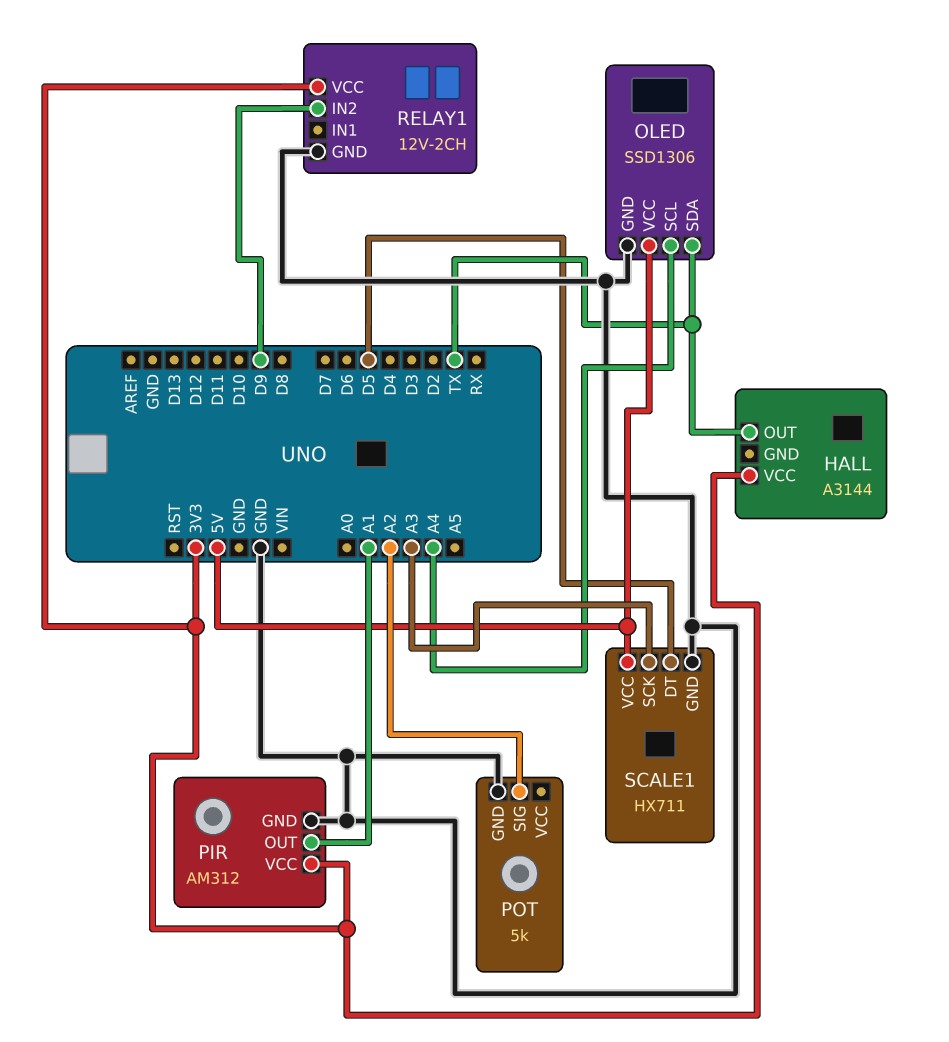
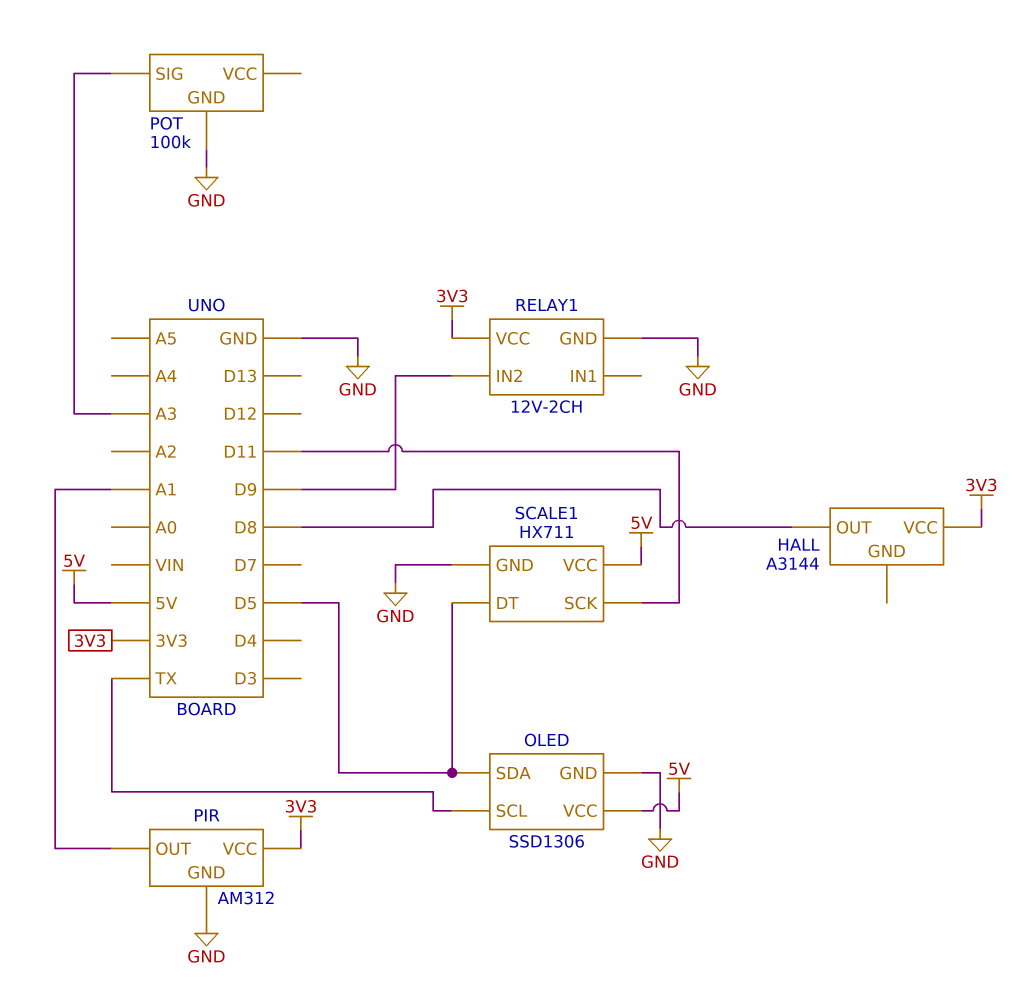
HALL pin OUT: TX -> D8
OLED pin SCL: A4 -> TX
OLED pin SDA: TX -> D5
POT: 5k -> 100k
POT pin SIG: A2 -> A3
SCALE1 pin SCK: A3 -> D11

